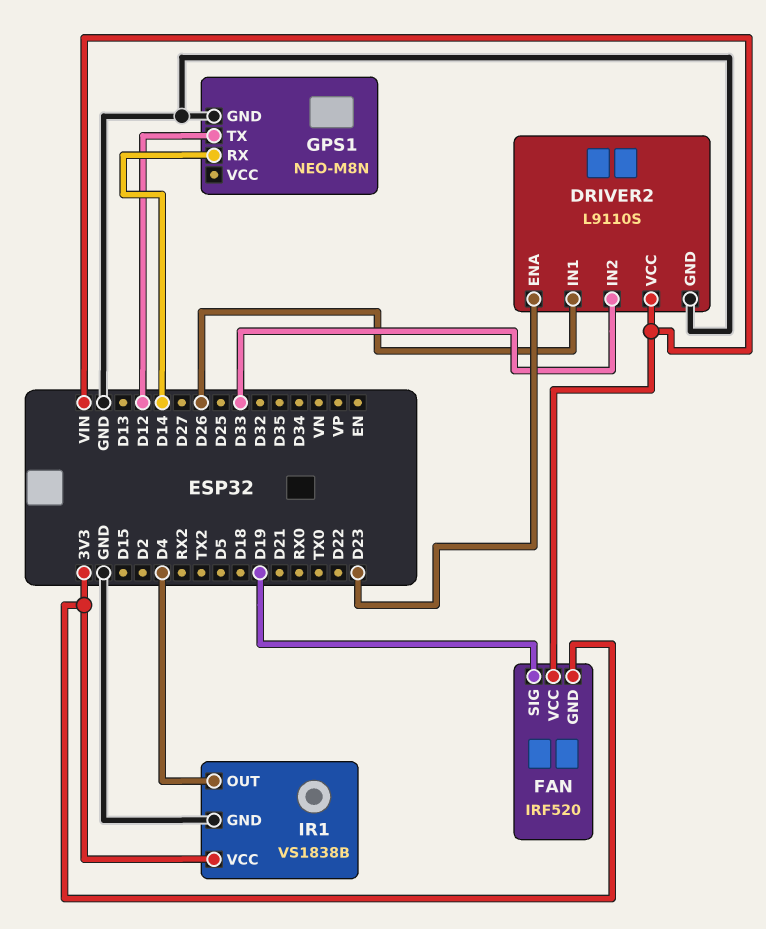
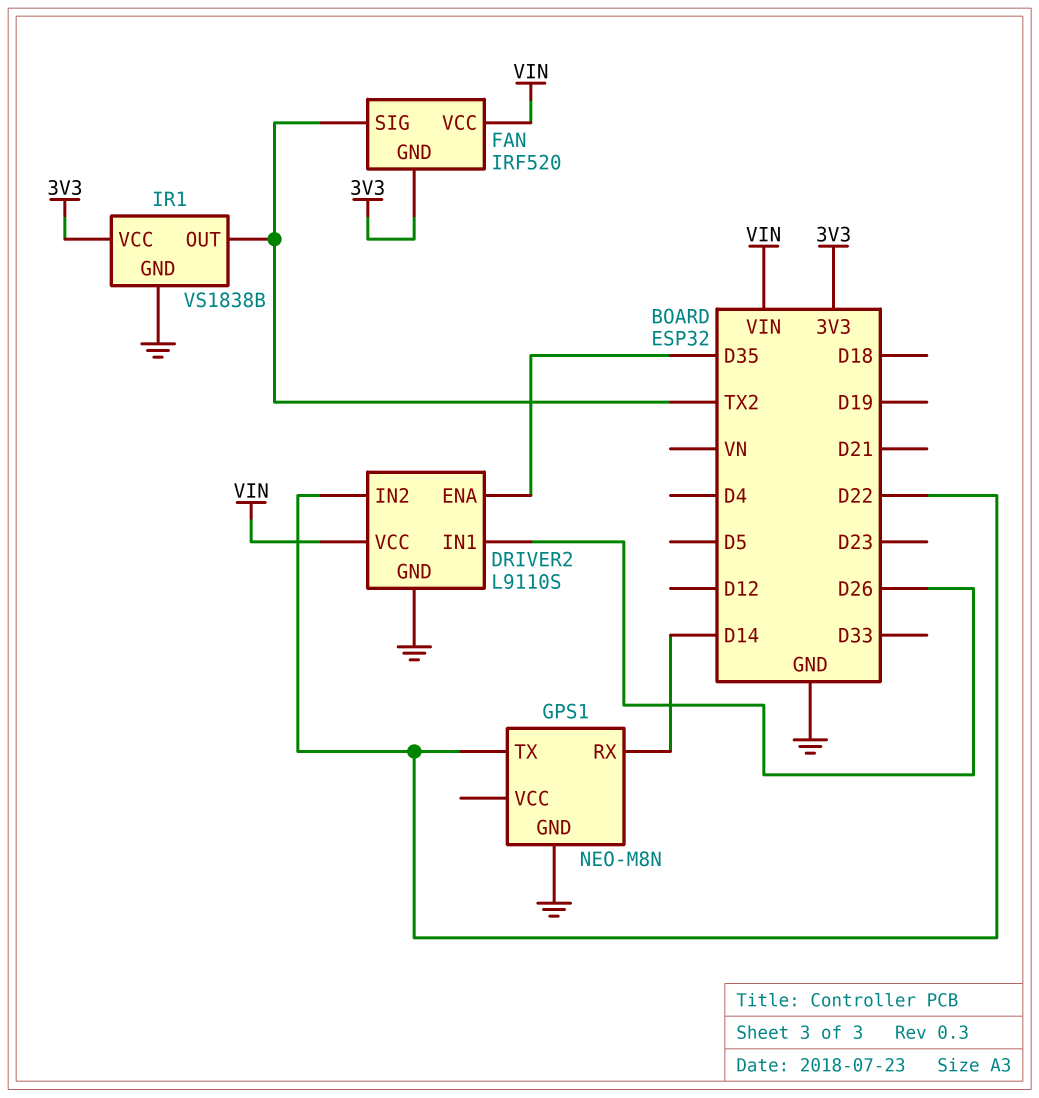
DRIVER2 pin ENA: D23 -> D35
DRIVER2 pin IN2: D33 -> D22
FAN pin SIG: D19 -> TX2
GPS1 pin TX: D12 -> D22
IR1 pin OUT: D4 -> TX2

